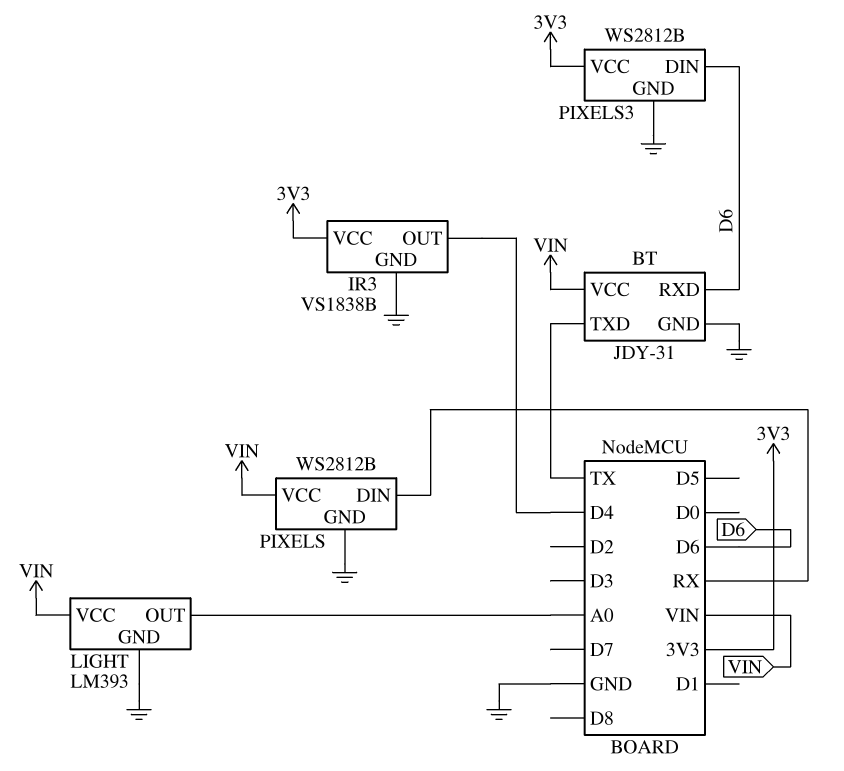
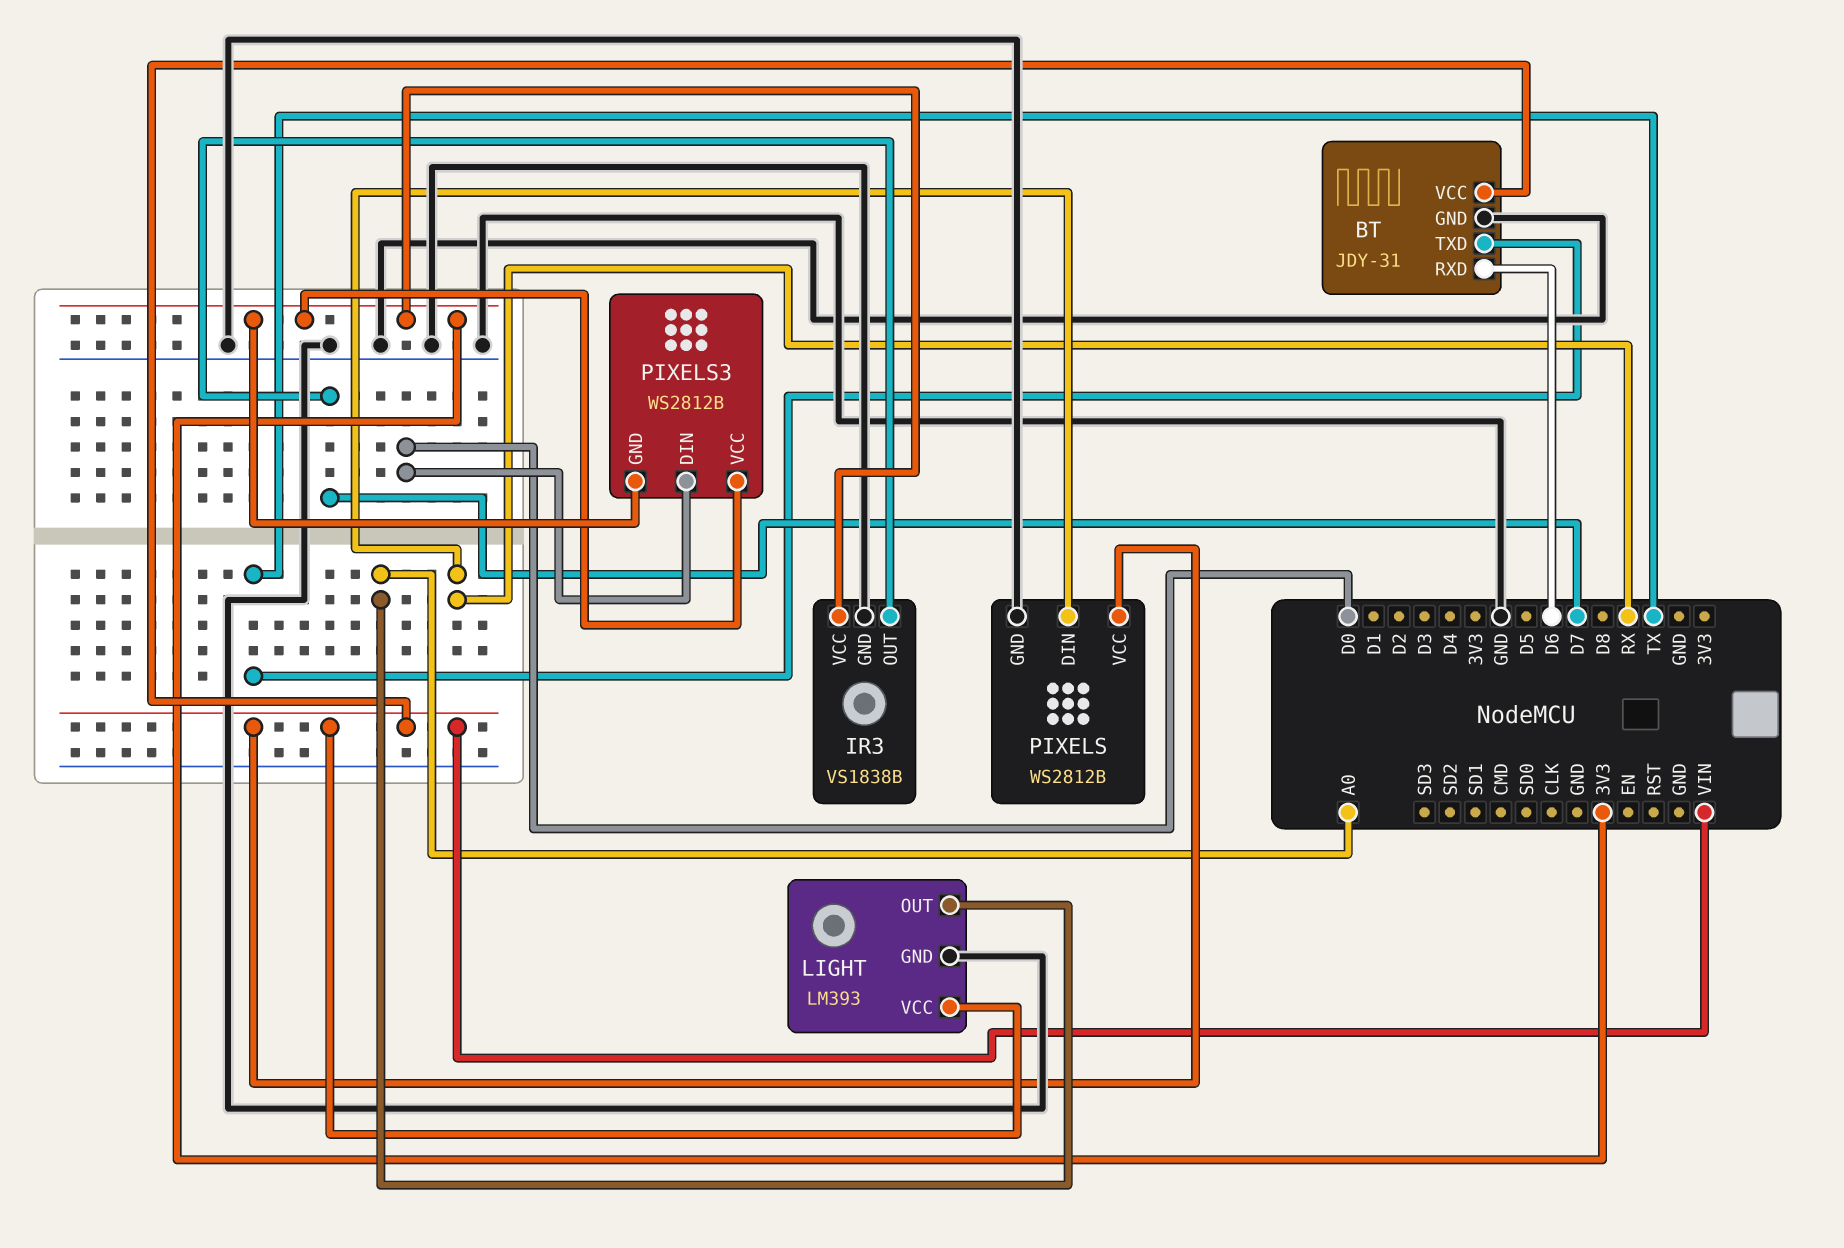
IR3 pin OUT: D4 -> D7
PIXELS3 pin DIN: D6 -> D0
PIXELS3 pin GND: GND -> 3V3

